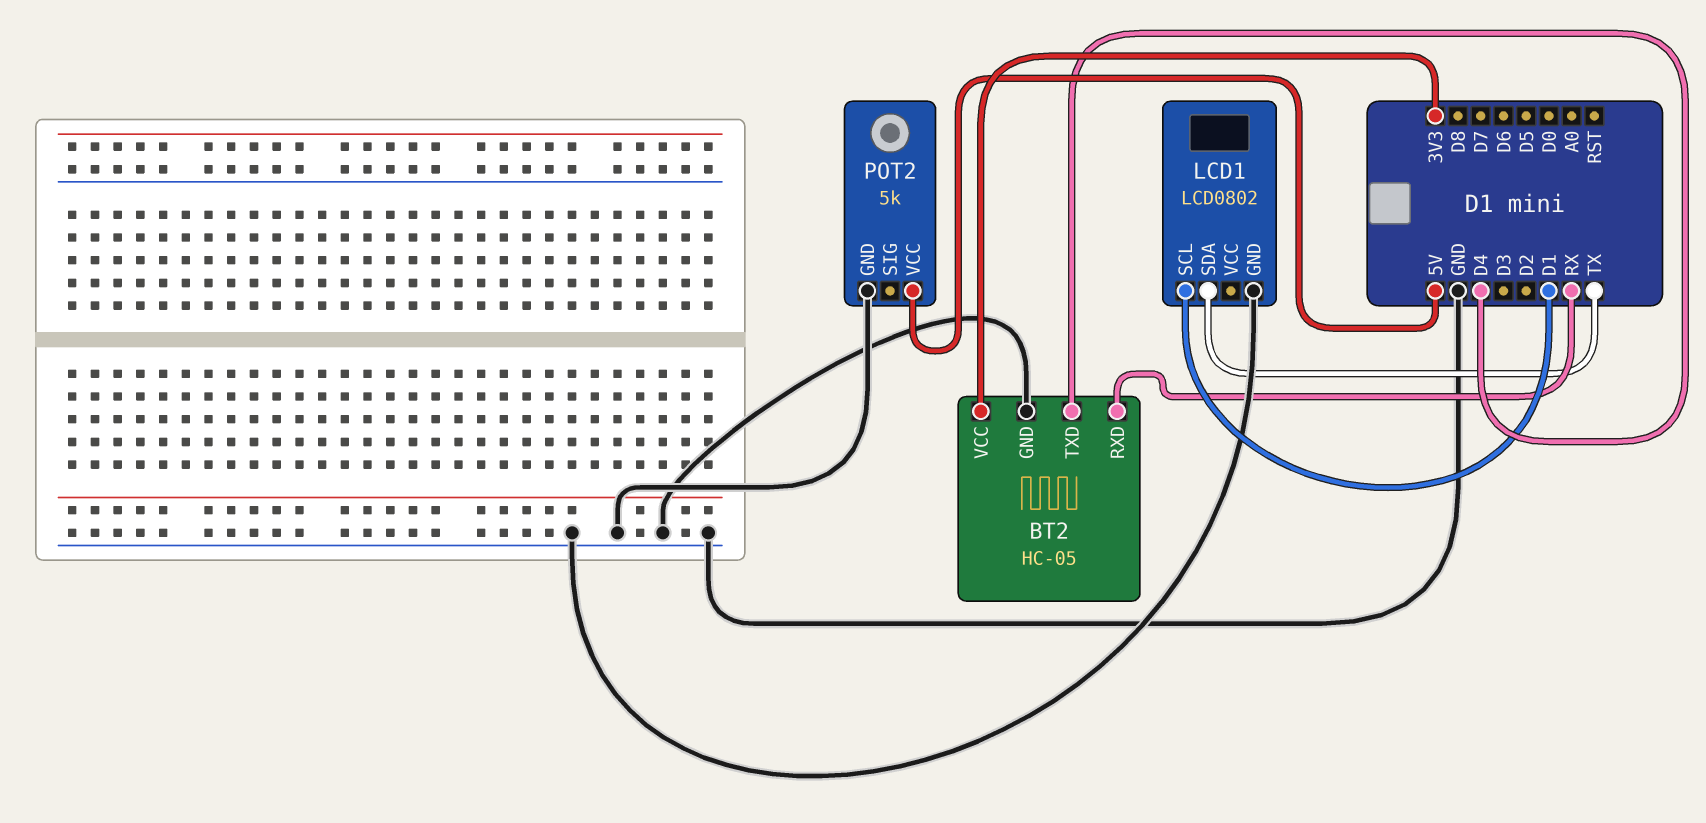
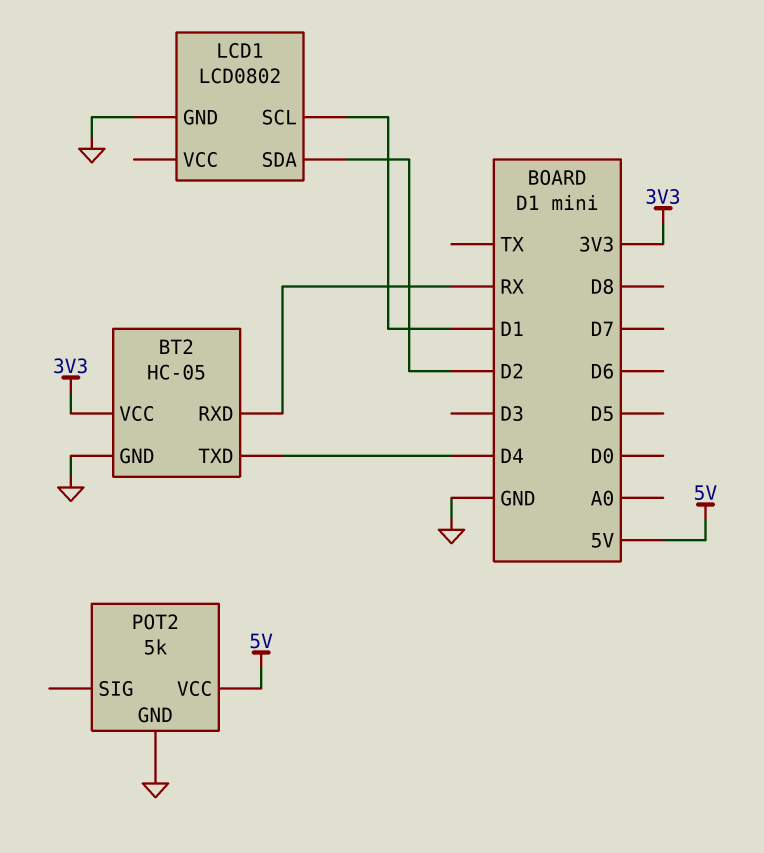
LCD1 pin SDA: TX -> D2

